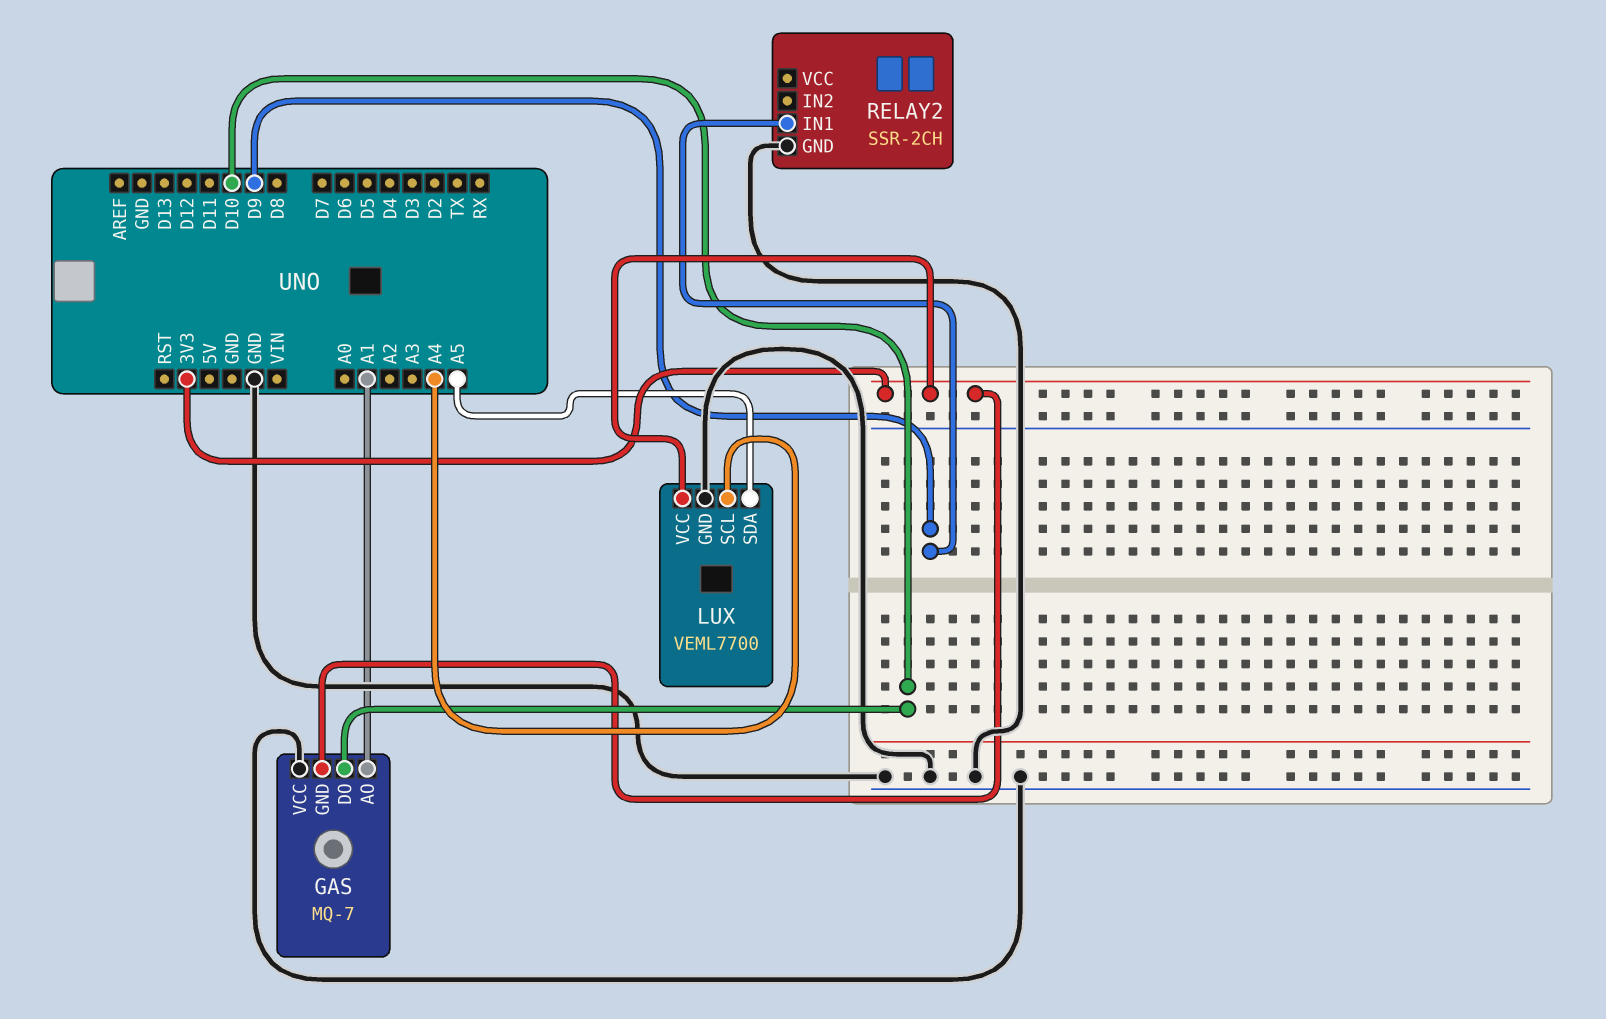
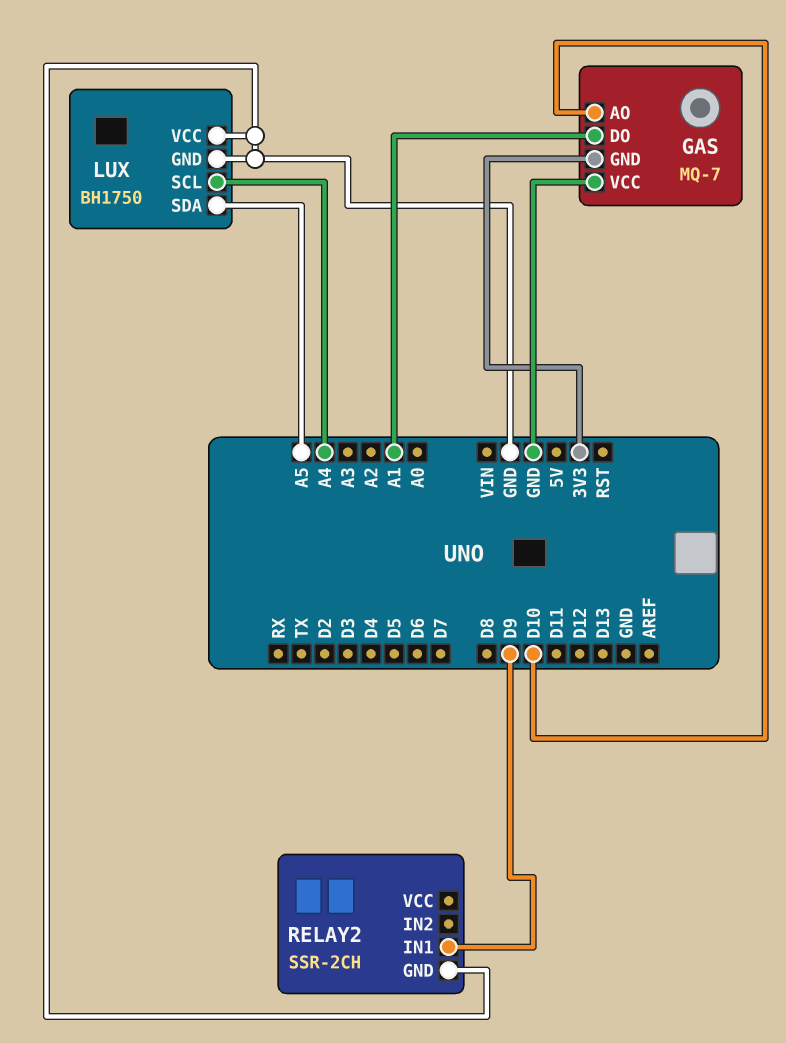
GAS pin AO: A1 -> D10
GAS pin DO: D10 -> A1
LUX: VEML7700 -> BH1750
LUX pin VCC: 3V3 -> GND

